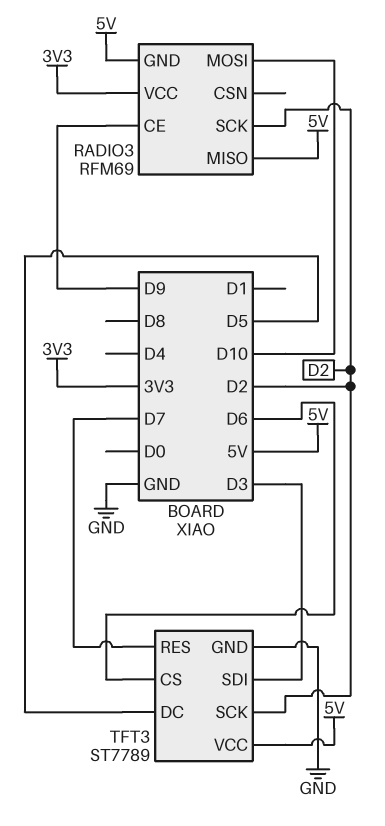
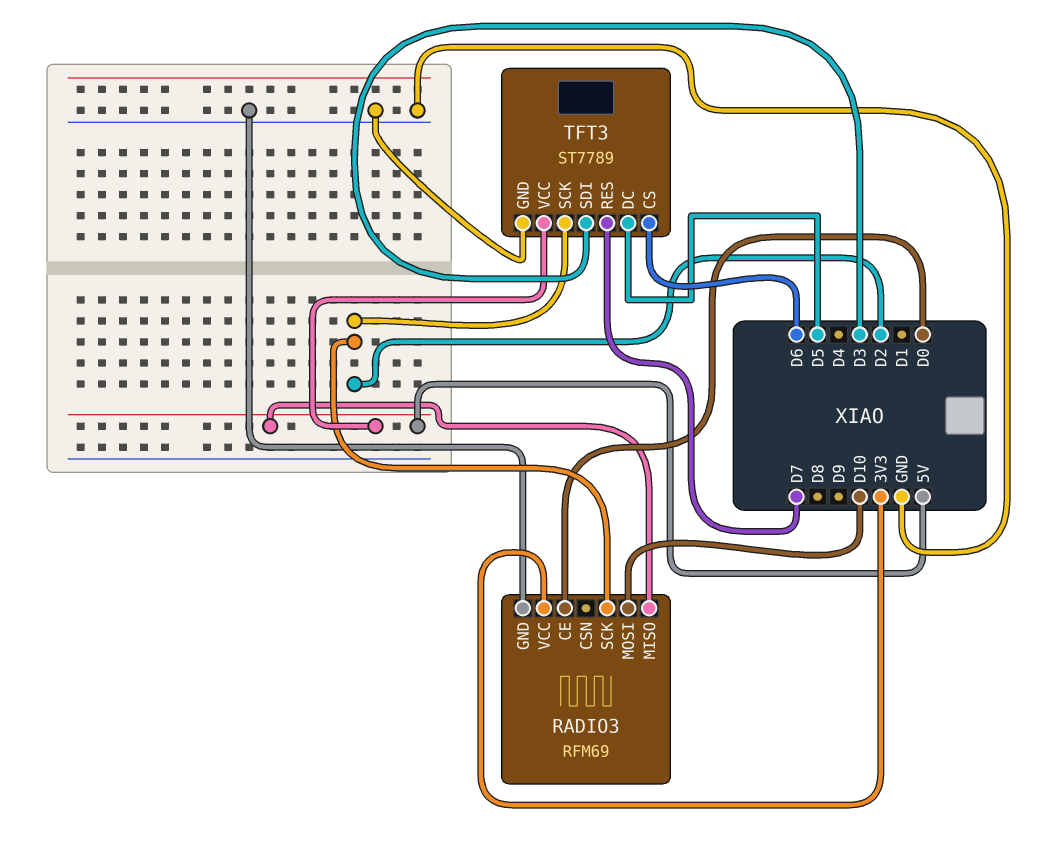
RADIO3 pin CE: D9 -> D0
RADIO3 pin GND: 5V -> GND

